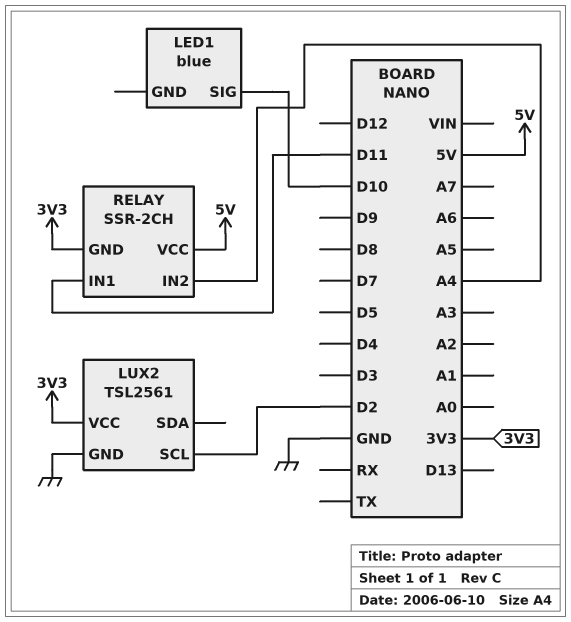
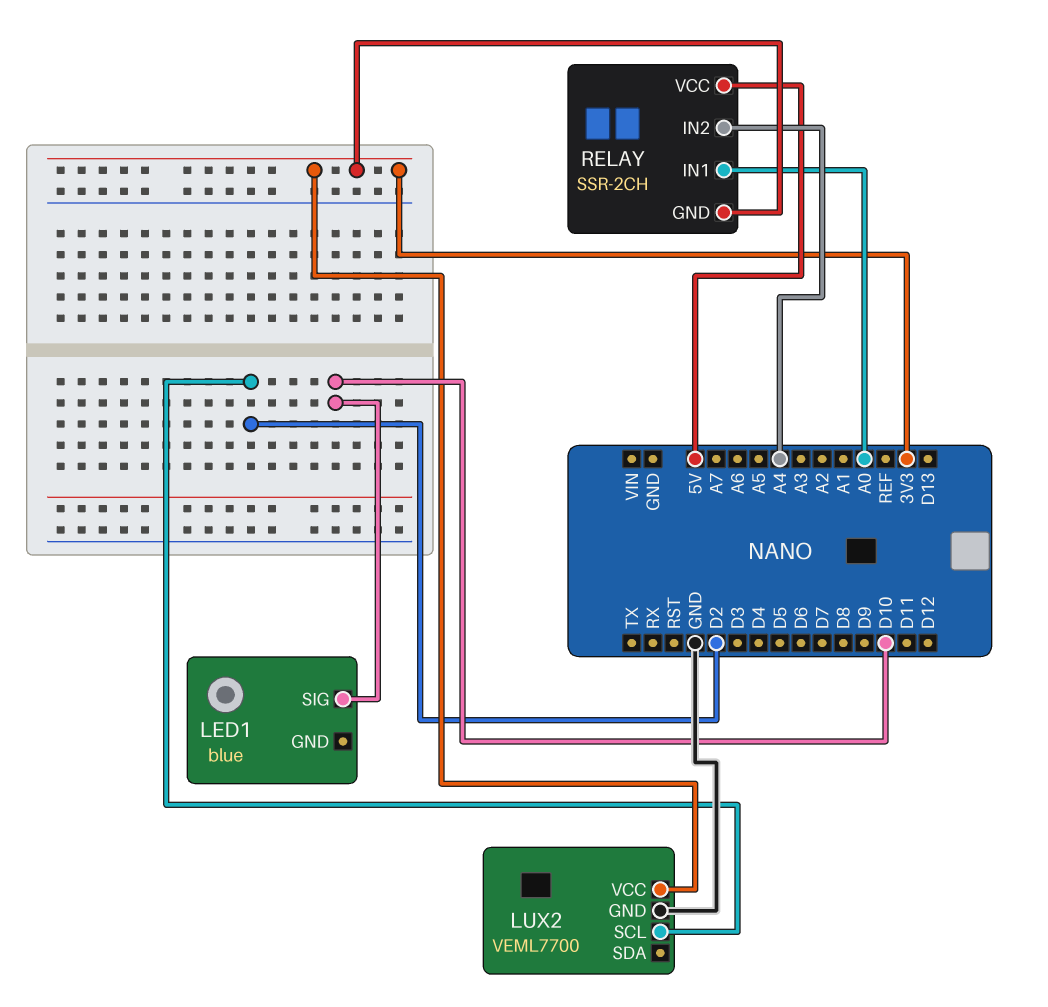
LUX2: TSL2561 -> VEML7700
RELAY pin IN1: D11 -> A0

